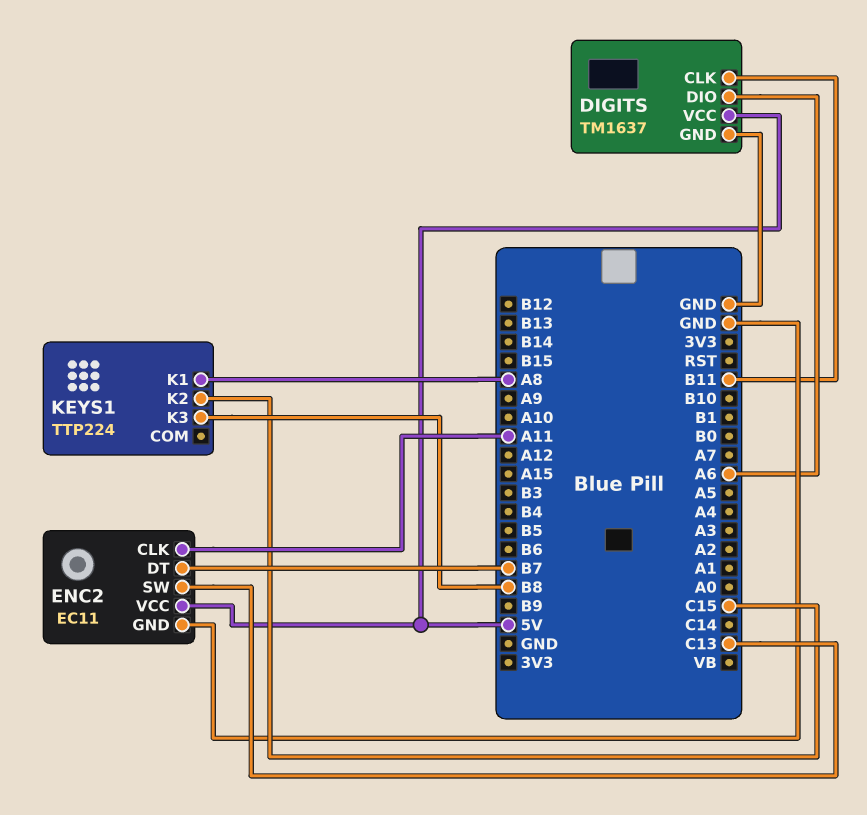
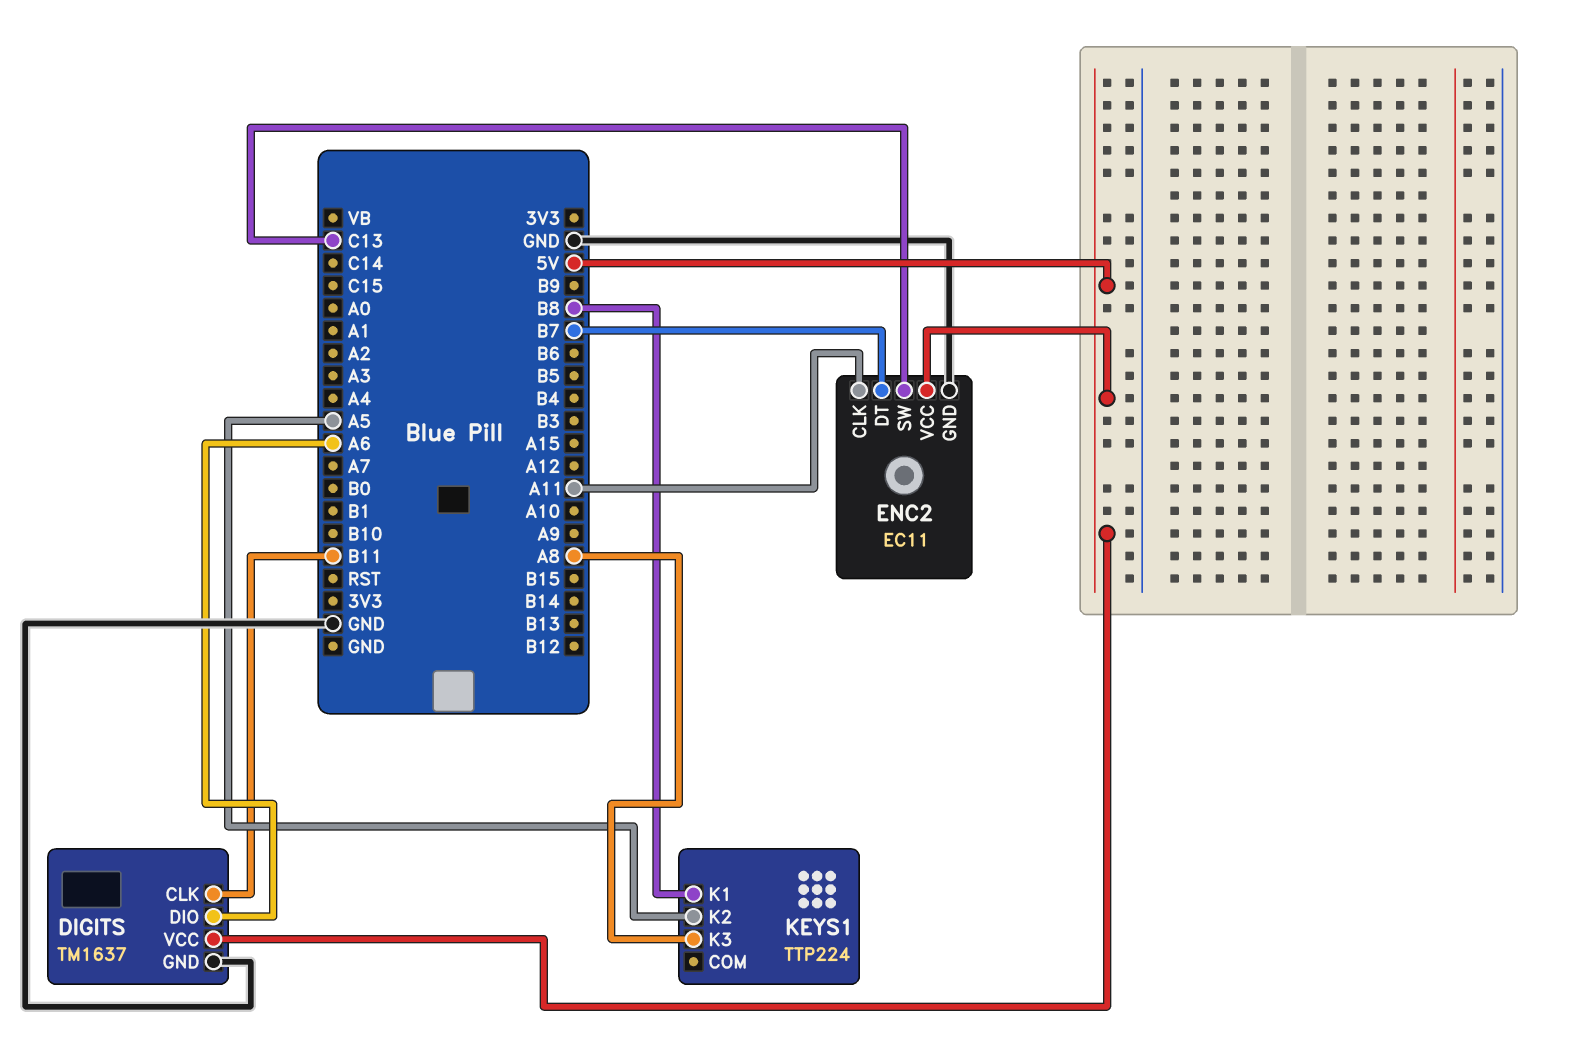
KEYS1 pin K1: A8 -> B8
KEYS1 pin K2: C15 -> A5
KEYS1 pin K3: B8 -> A8

